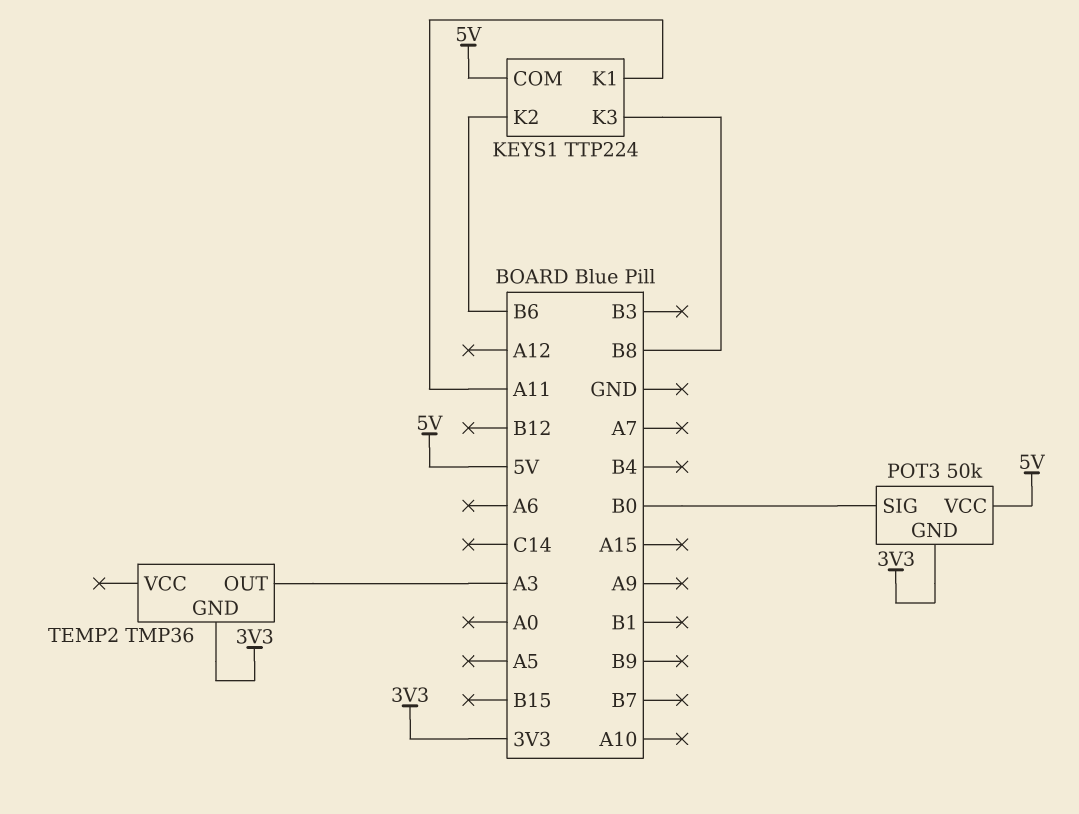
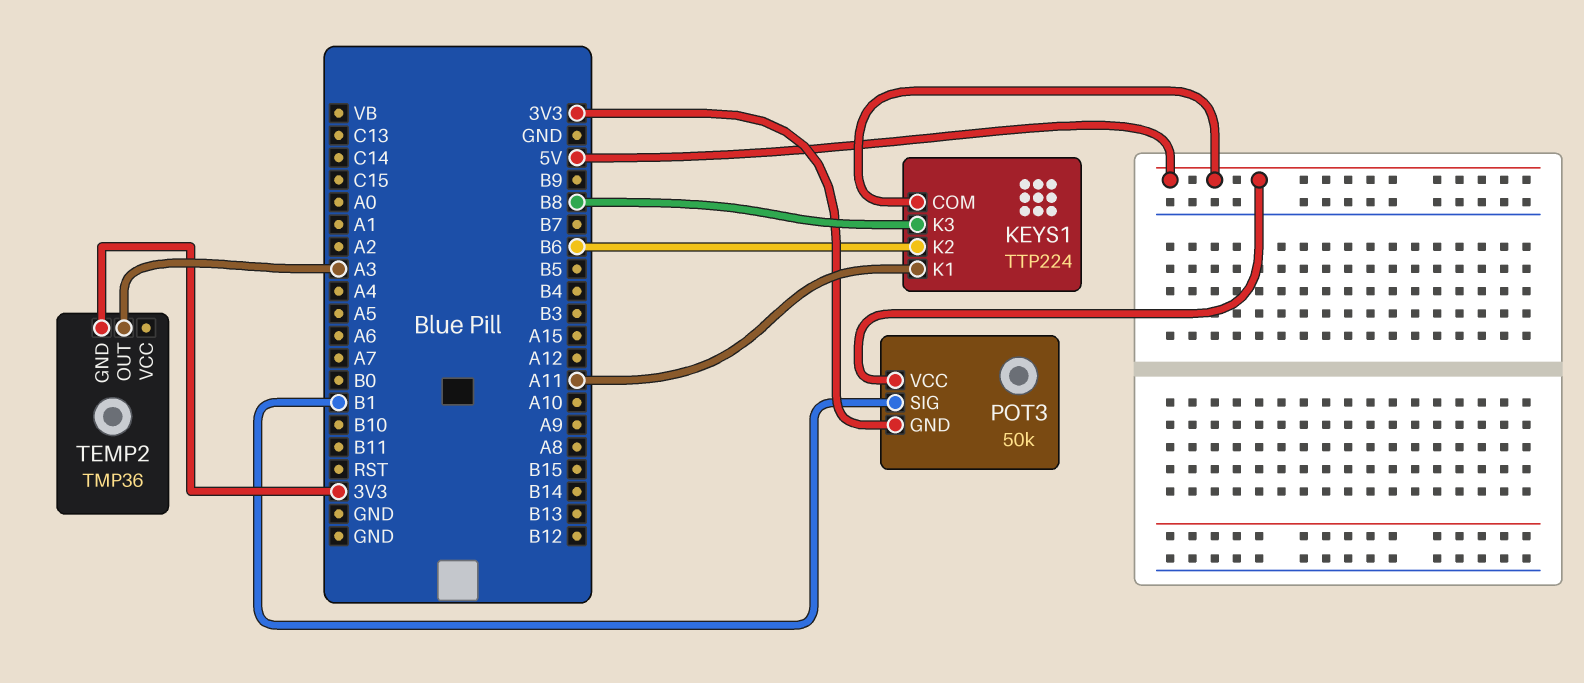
POT3 pin SIG: B0 -> B1

